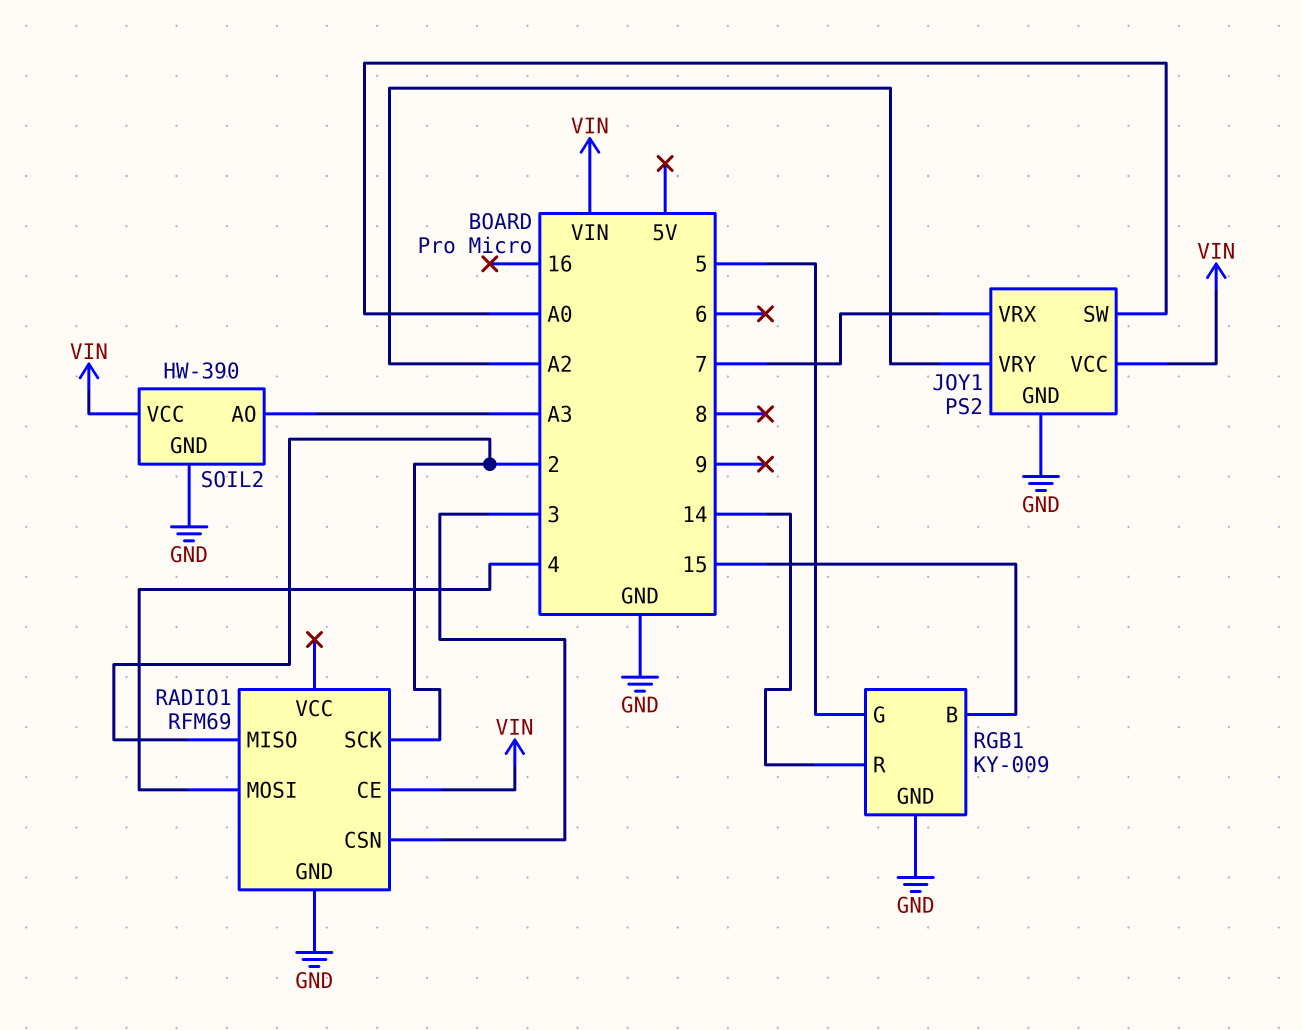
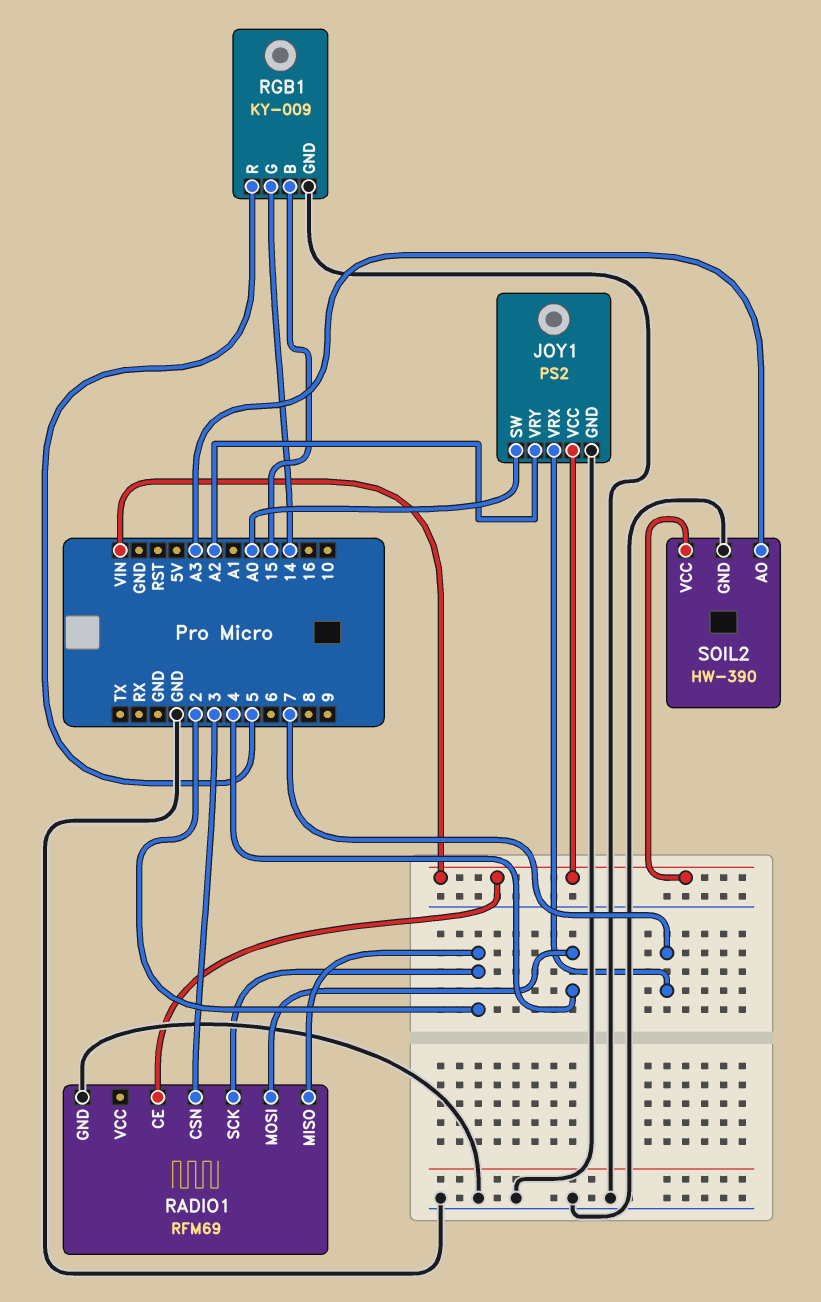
RGB1 pin G: 5 -> 14
RGB1 pin R: 14 -> 5

